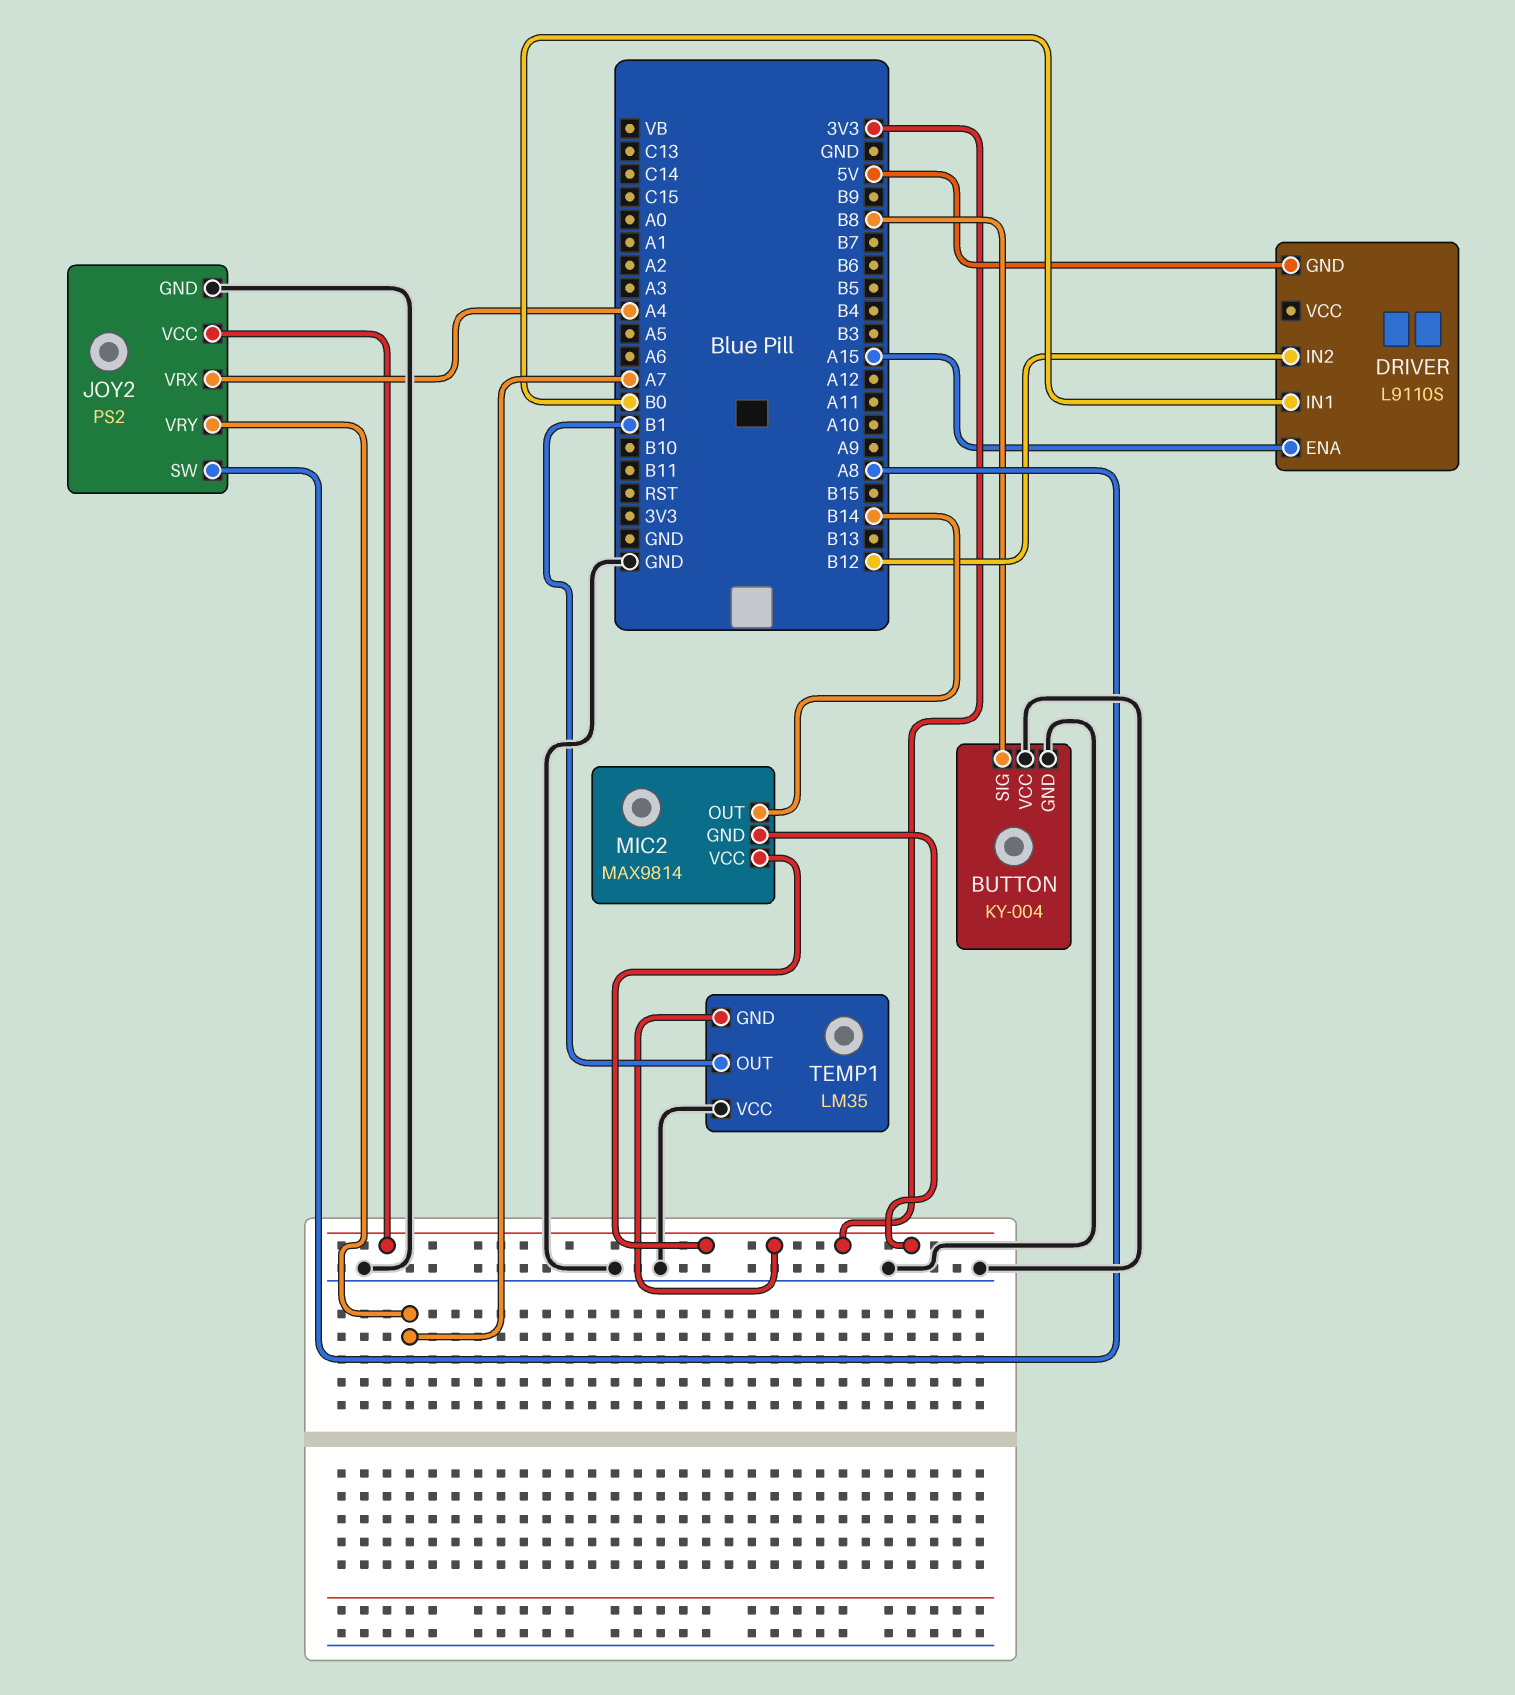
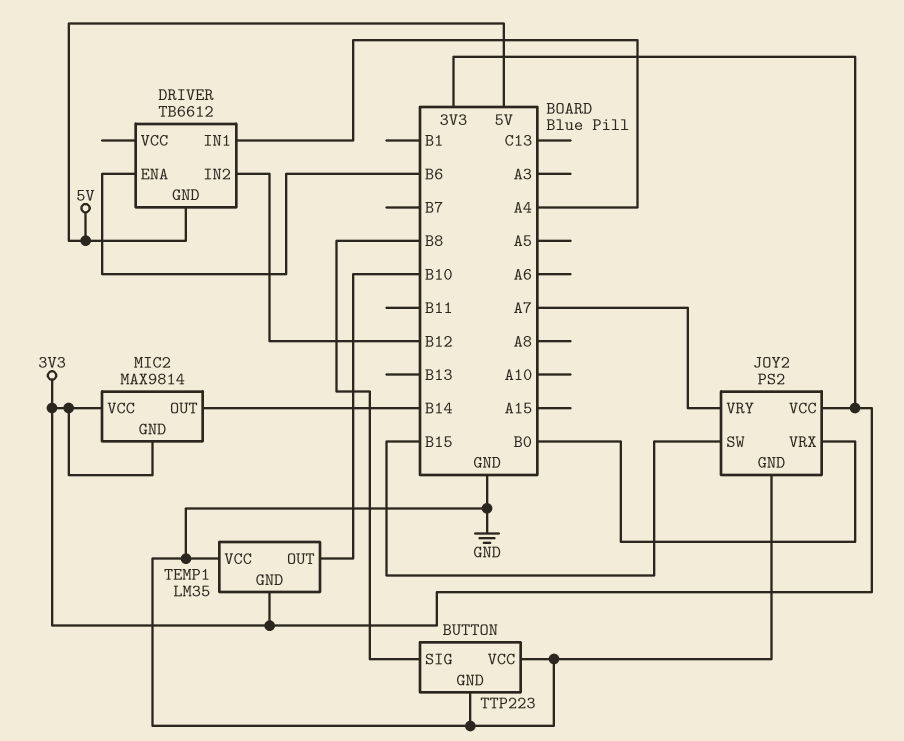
BUTTON: KY-004 -> TTP223
DRIVER: L9110S -> TB6612
DRIVER pin ENA: A15 -> B6
DRIVER pin IN1: B0 -> A4
JOY2 pin SW: A8 -> B15
JOY2 pin VRX: A4 -> B0
TEMP1 pin OUT: B1 -> B10

